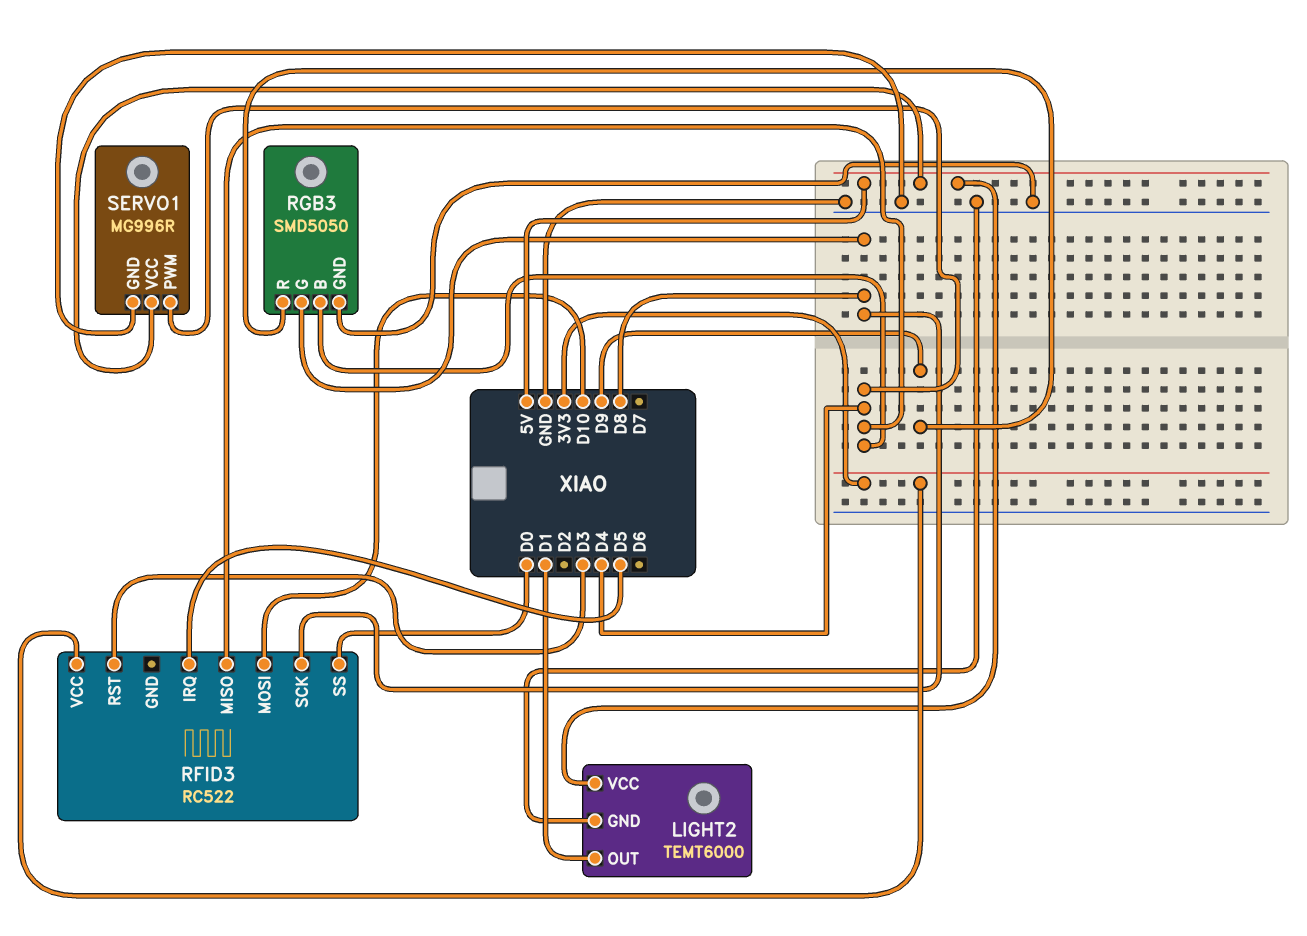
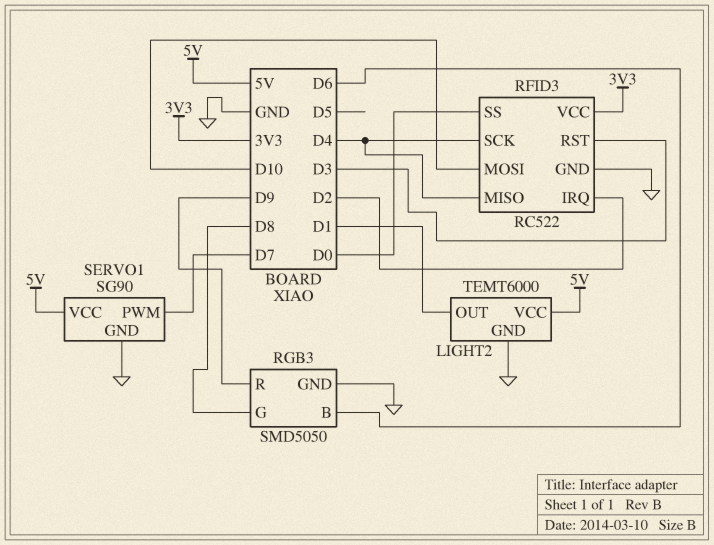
RFID3 pin GND: none -> GND
RFID3 pin IRQ: D5 -> D2
RFID3 pin SCK: D8 -> D4
RGB3 pin B: D4 -> D6
SERVO1: MG996R -> SG90
SERVO1 pin PWM: D4 -> D7

